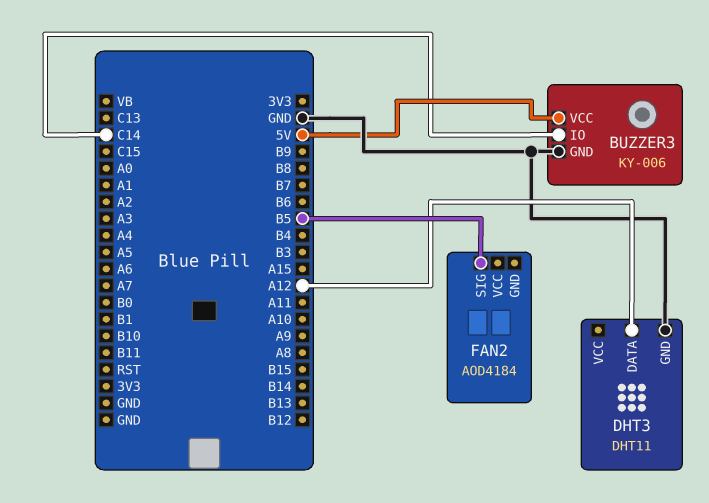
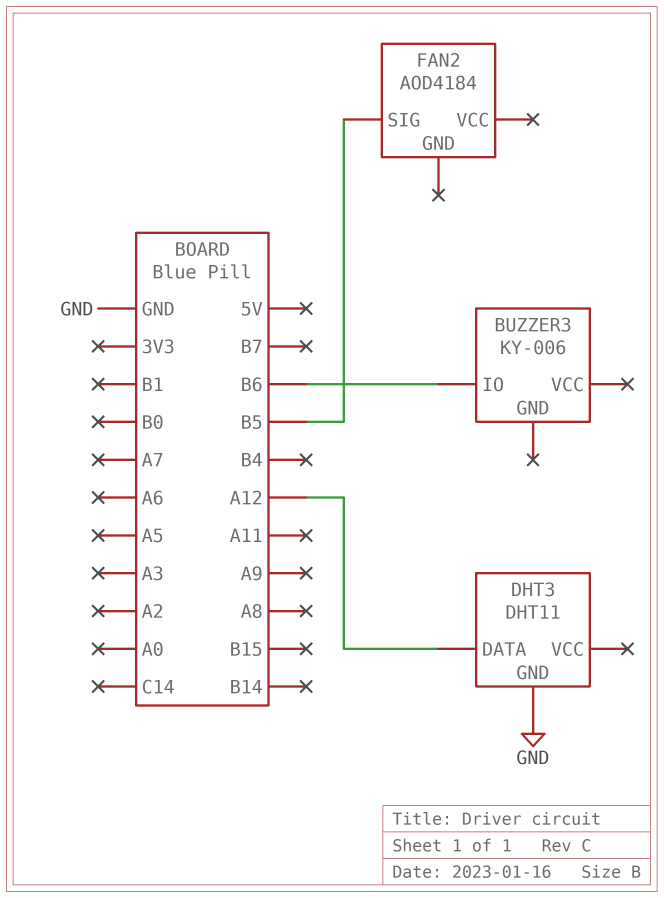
BUZZER3 pin GND: GND -> none
BUZZER3 pin IO: C14 -> B6
BUZZER3 pin VCC: 5V -> none

